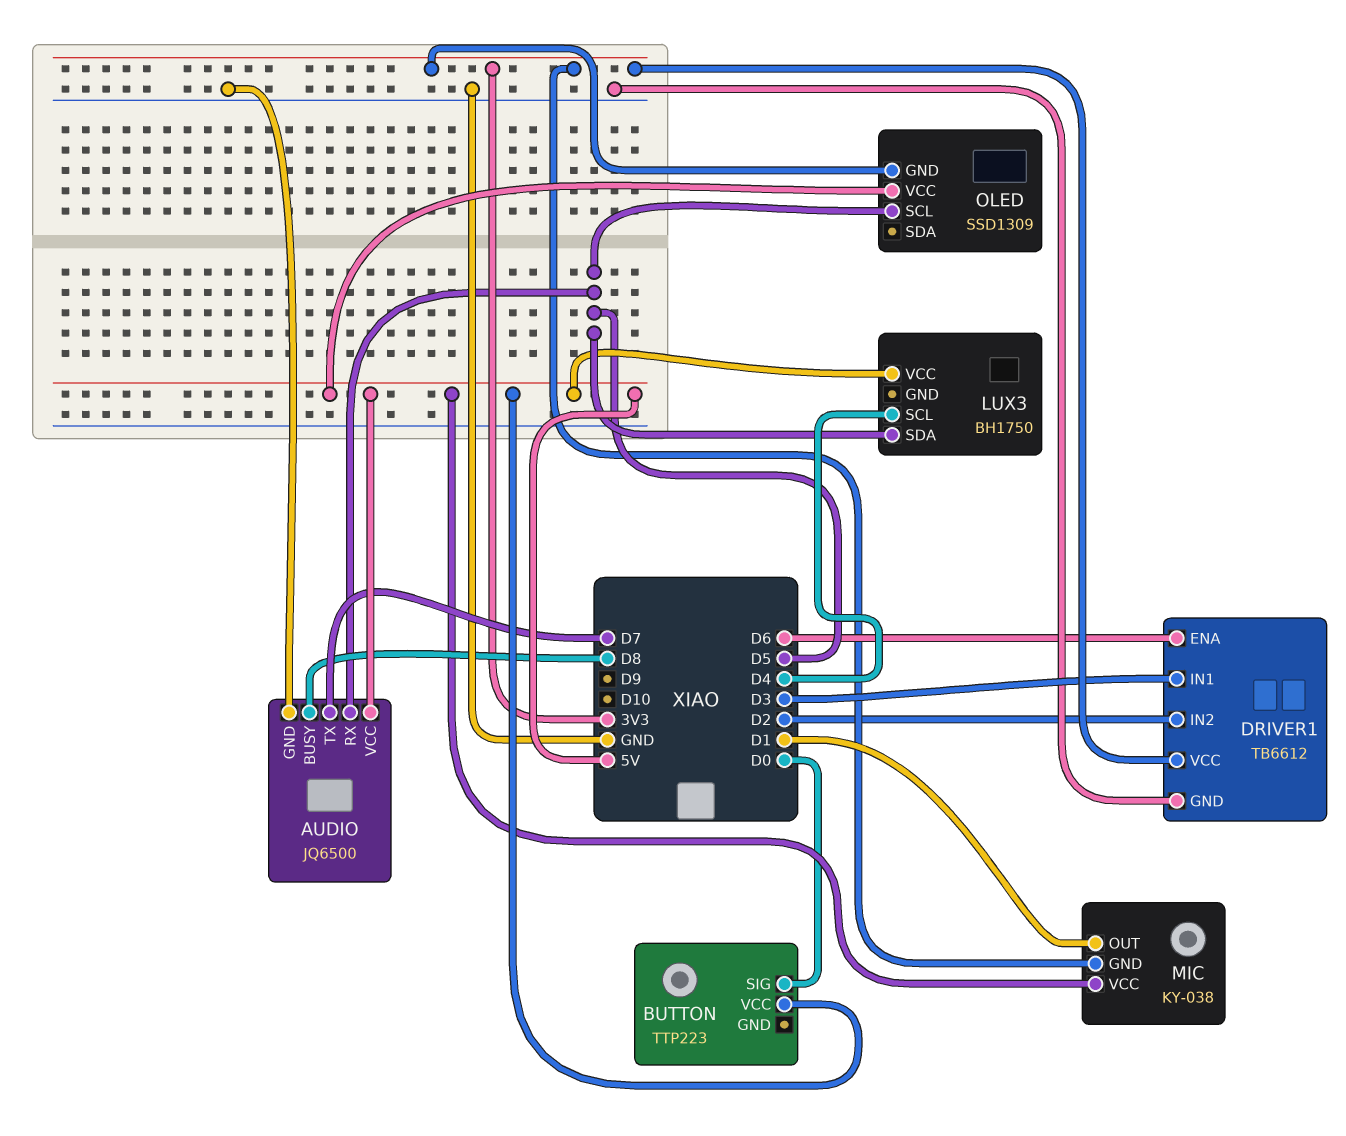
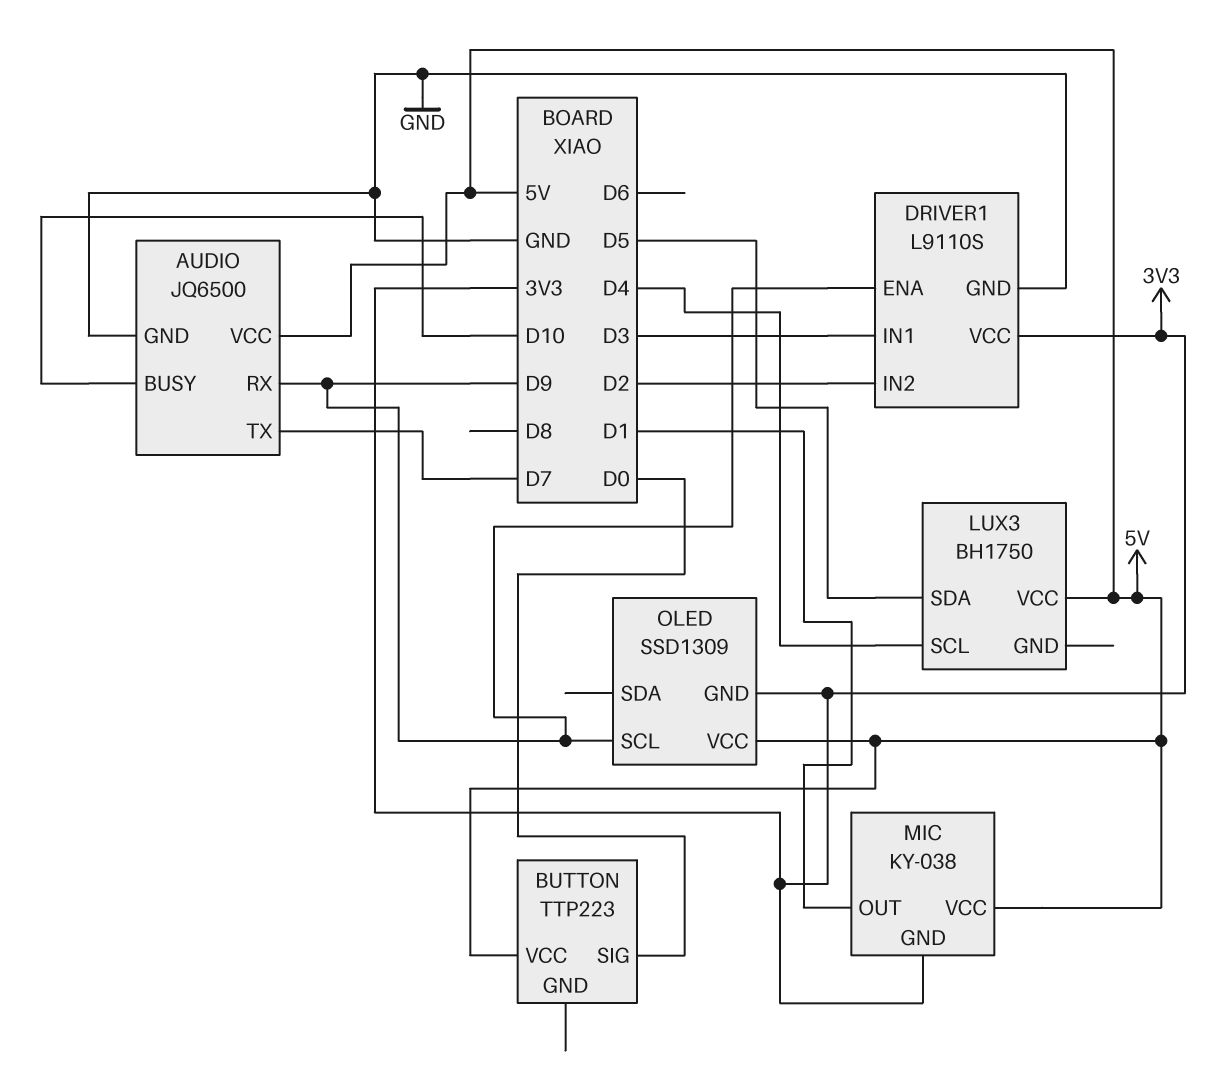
AUDIO pin BUSY: D8 -> D10
AUDIO pin RX: D5 -> D9
DRIVER1: TB6612 -> L9110S
DRIVER1 pin ENA: D6 -> D9
OLED pin SCL: D5 -> D9

